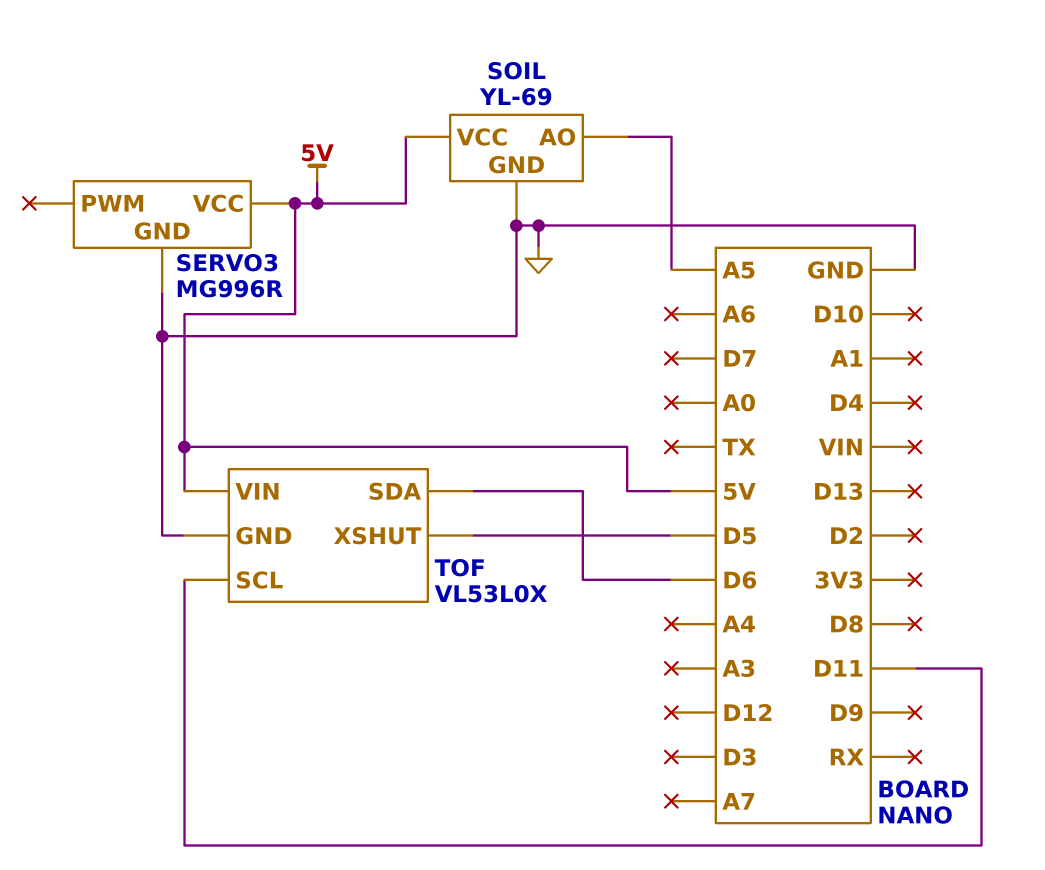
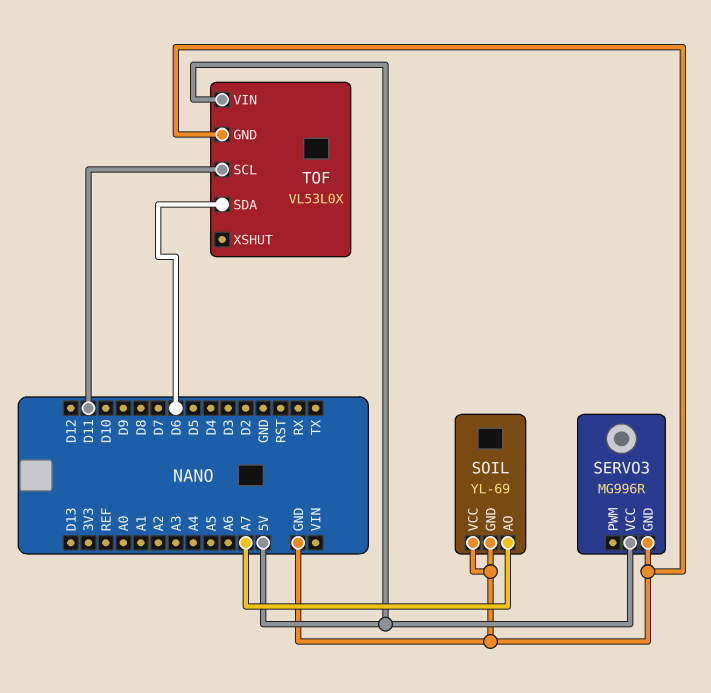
SOIL pin AO: A5 -> A7
SOIL pin VCC: 5V -> GND
TOF pin XSHUT: D5 -> none

